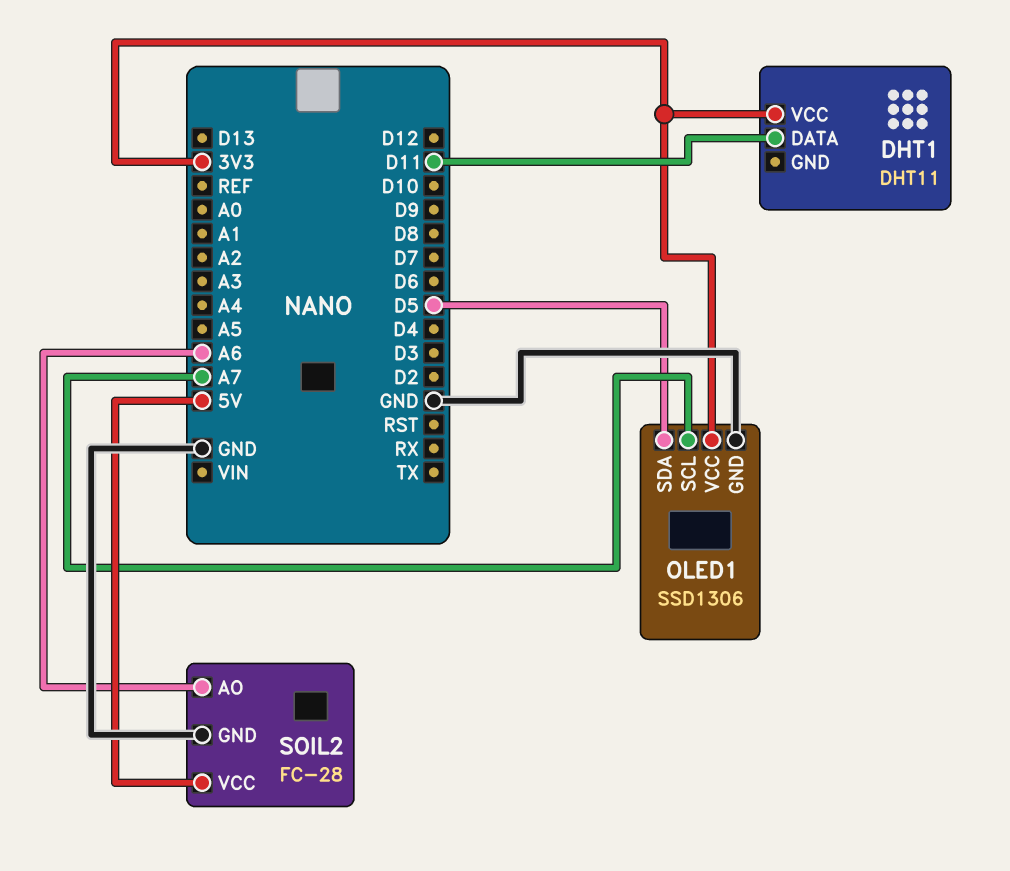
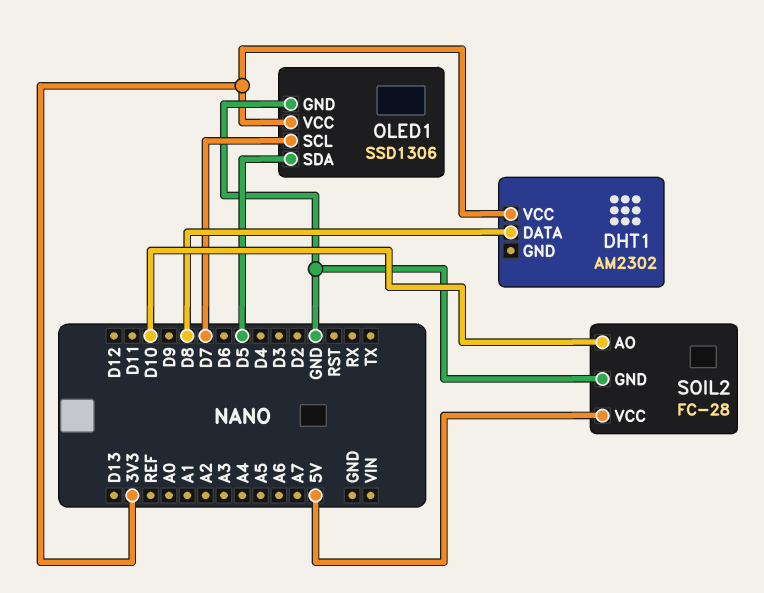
DHT1: DHT11 -> AM2302
DHT1 pin DATA: D11 -> D8
OLED1 pin SCL: A7 -> D7
SOIL2 pin AO: A6 -> D10

